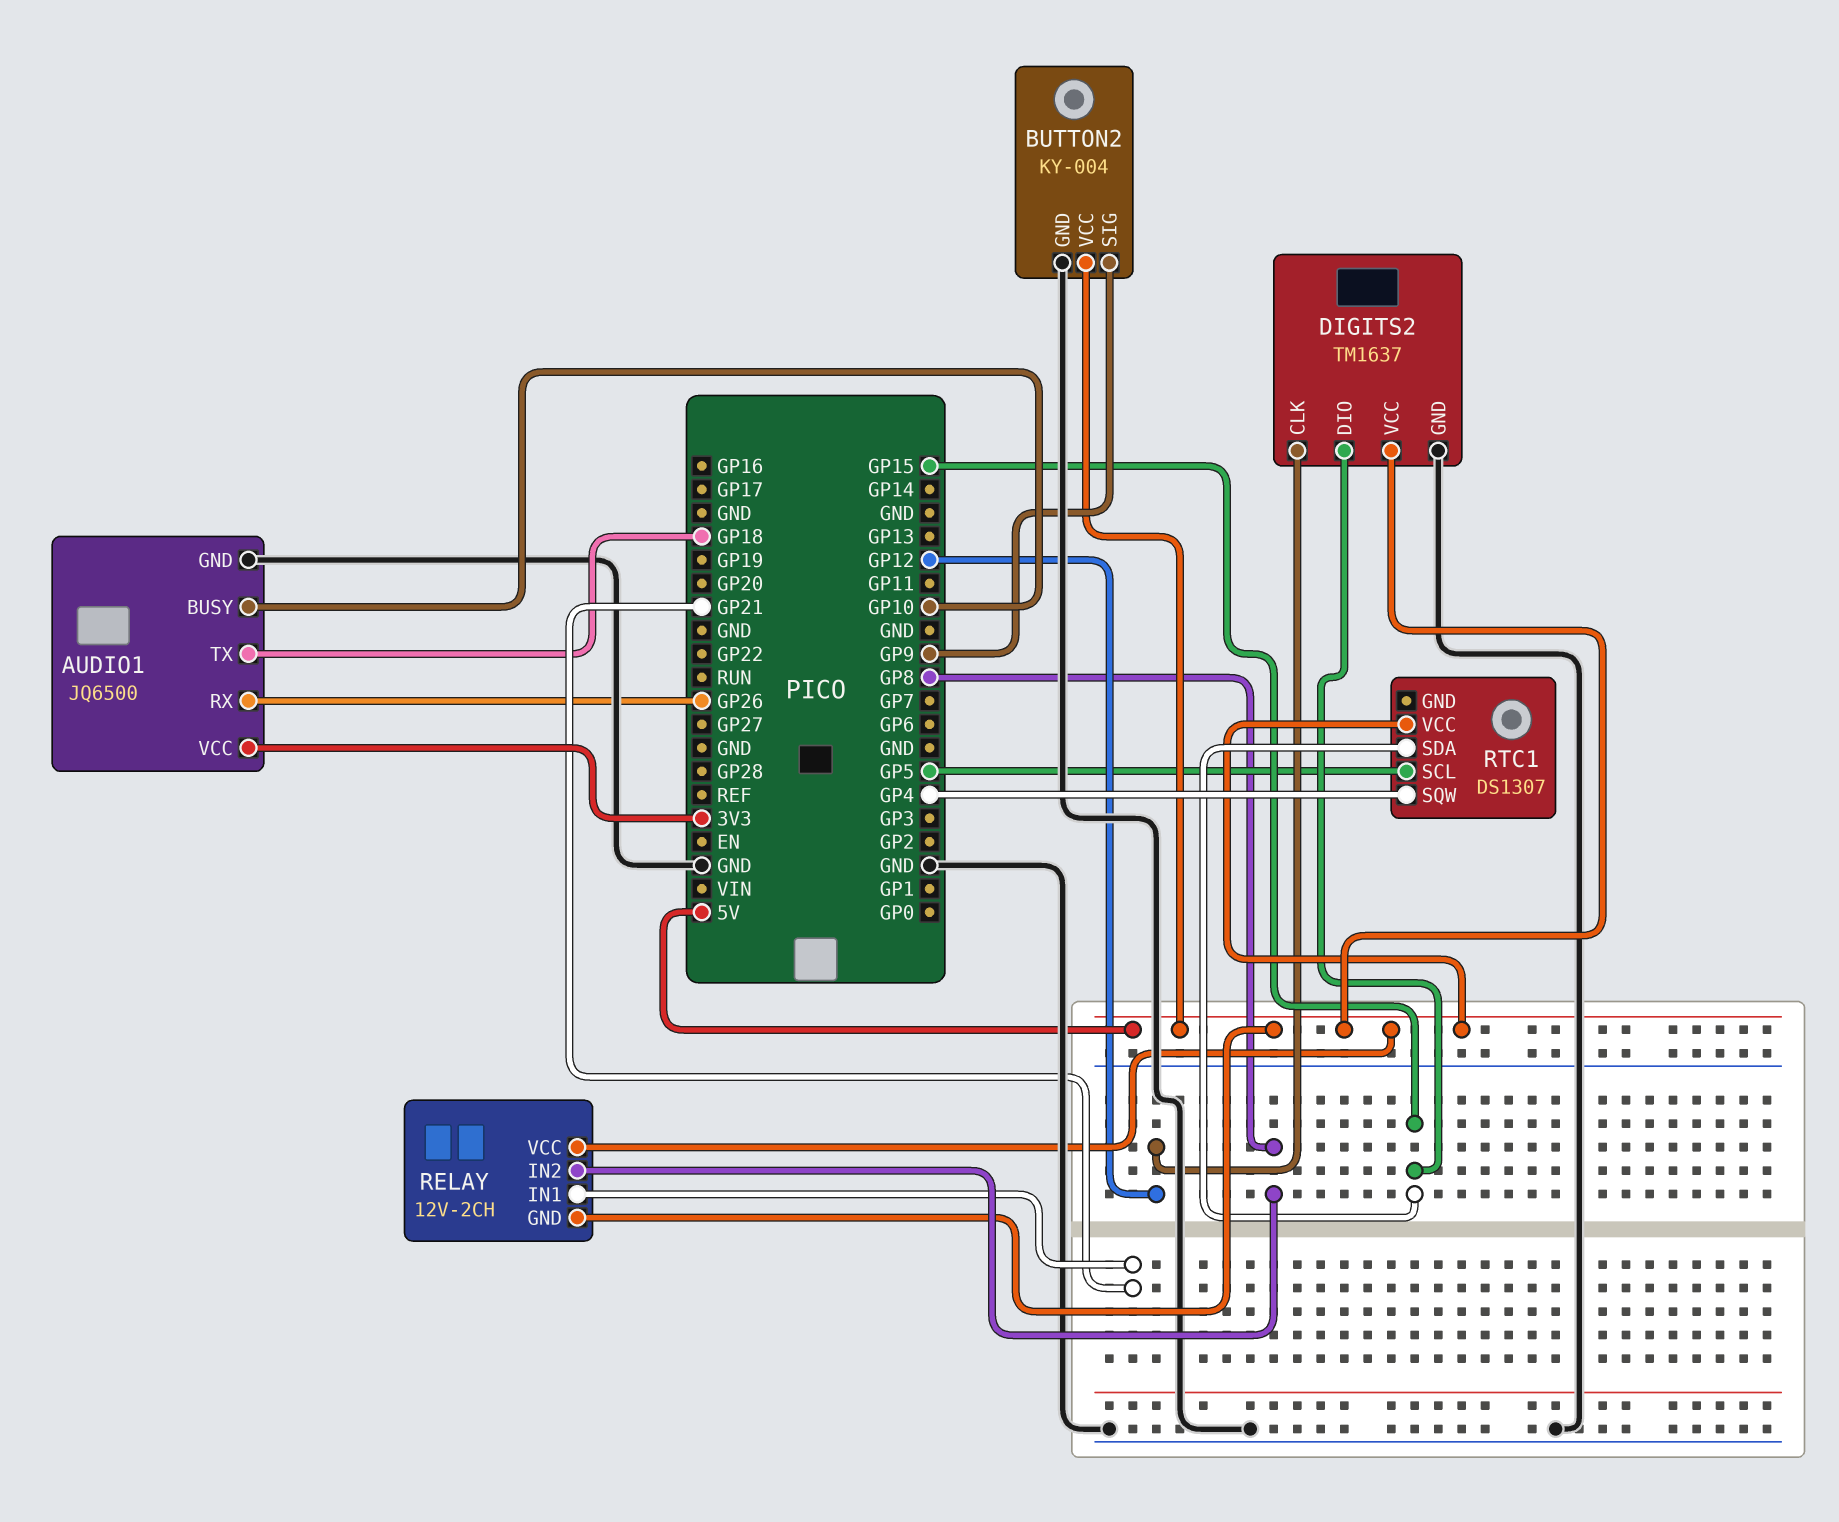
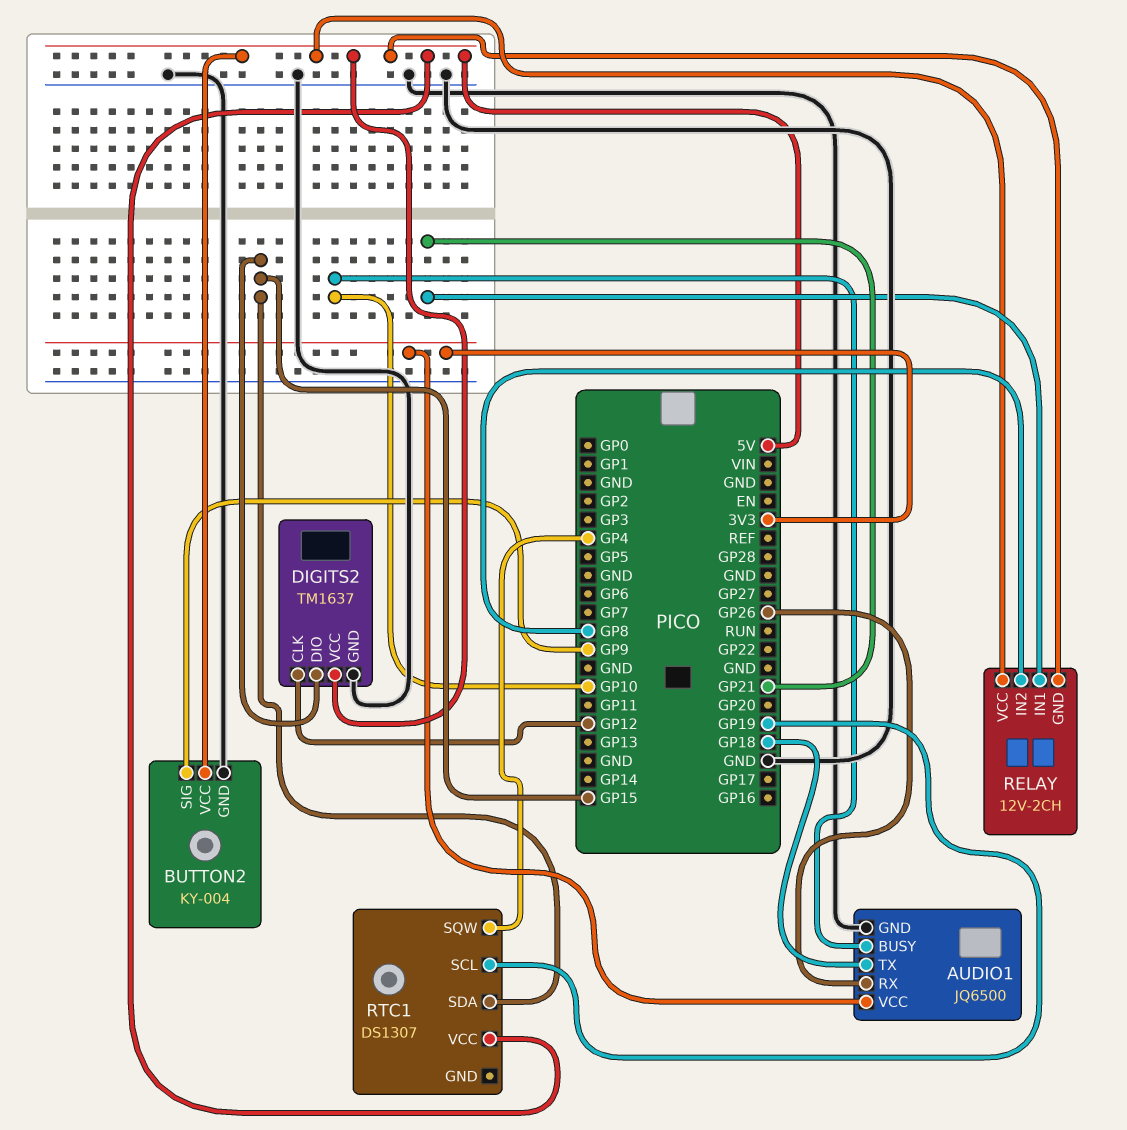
RTC1 pin SCL: GP5 -> GP19

